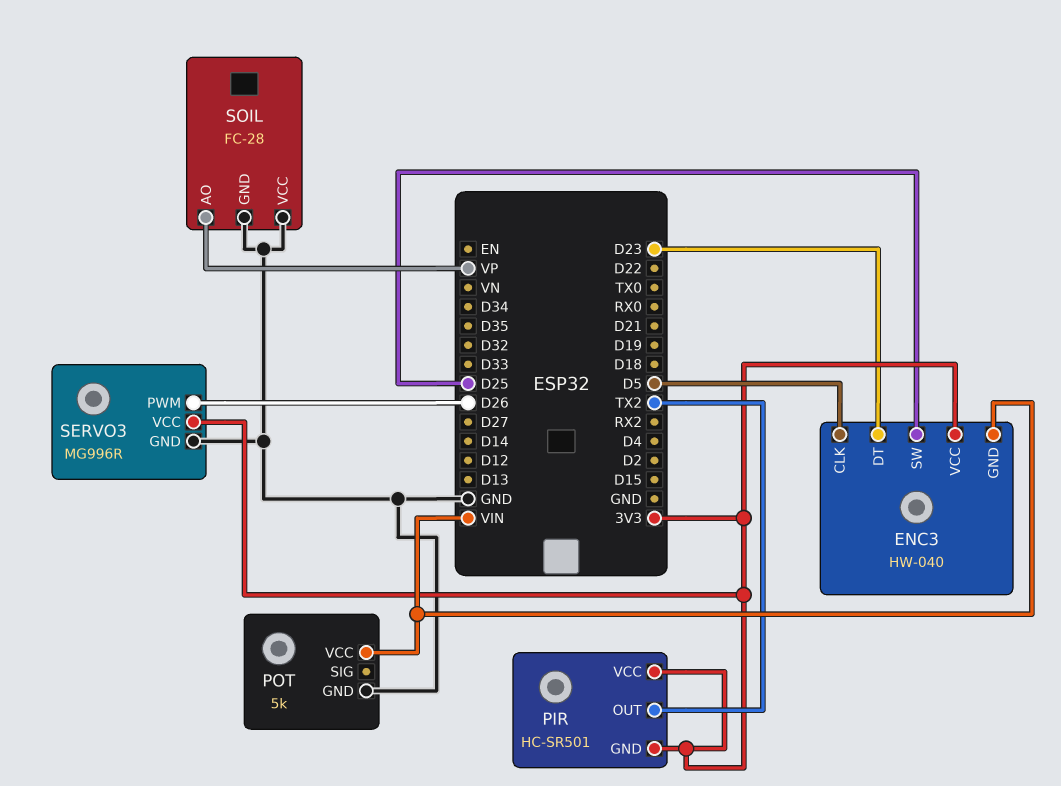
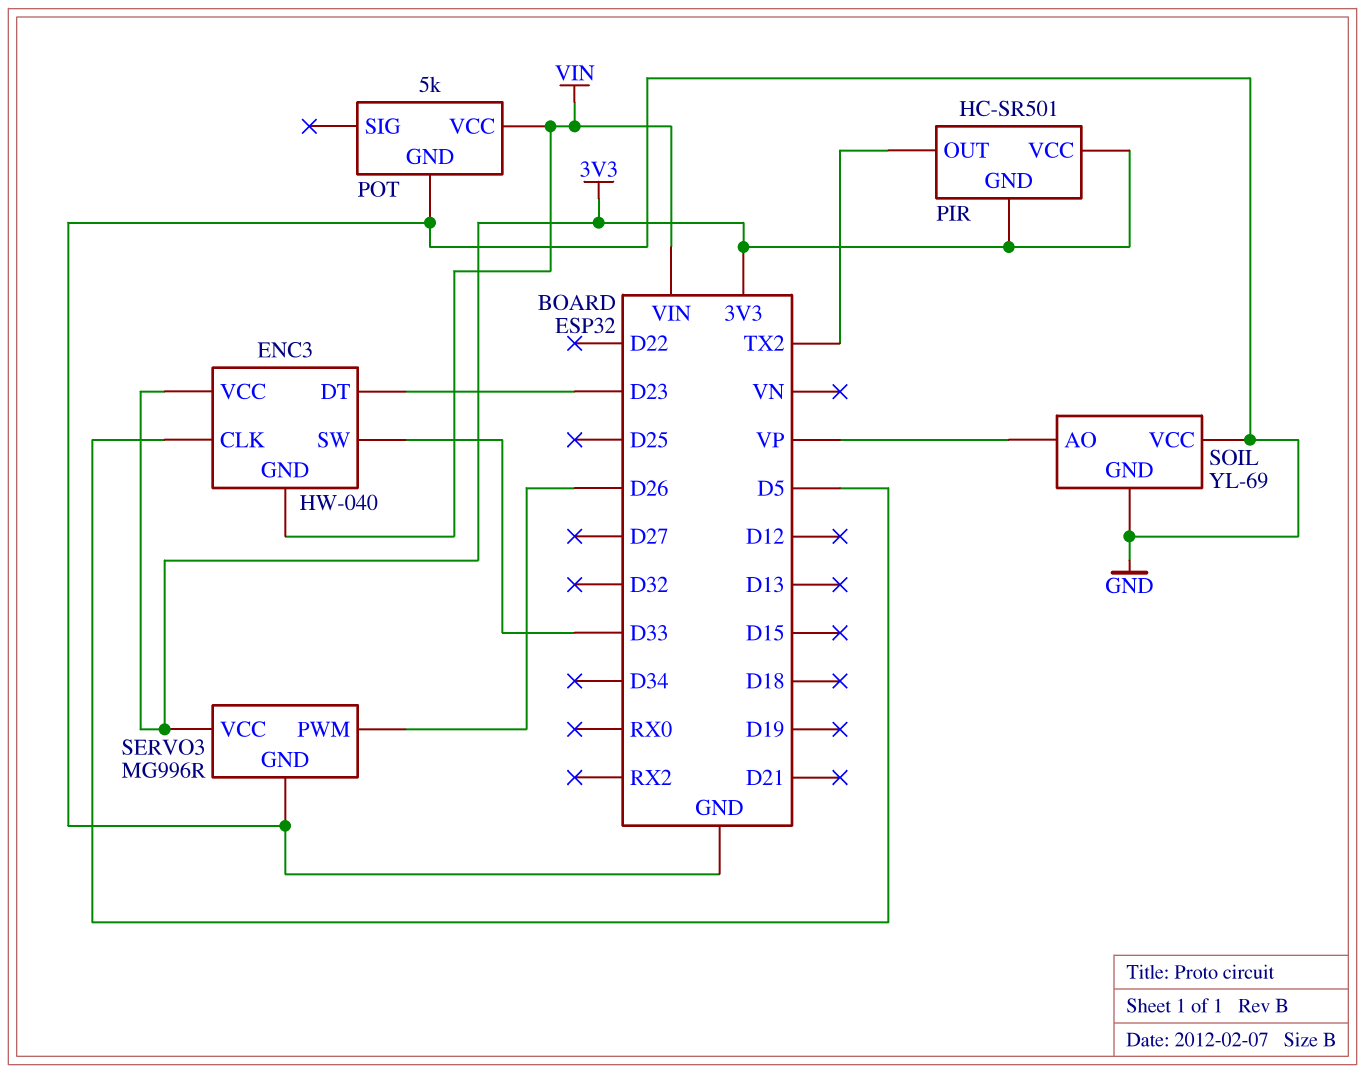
ENC3 pin SW: D25 -> D33
SOIL: FC-28 -> YL-69

